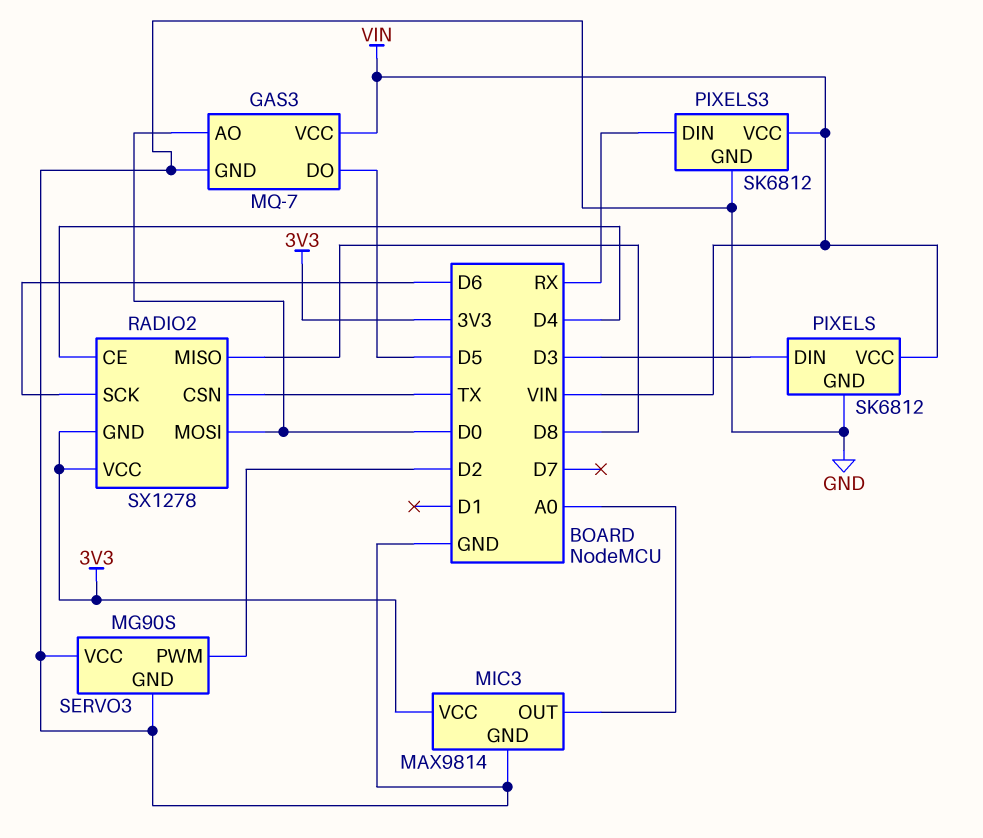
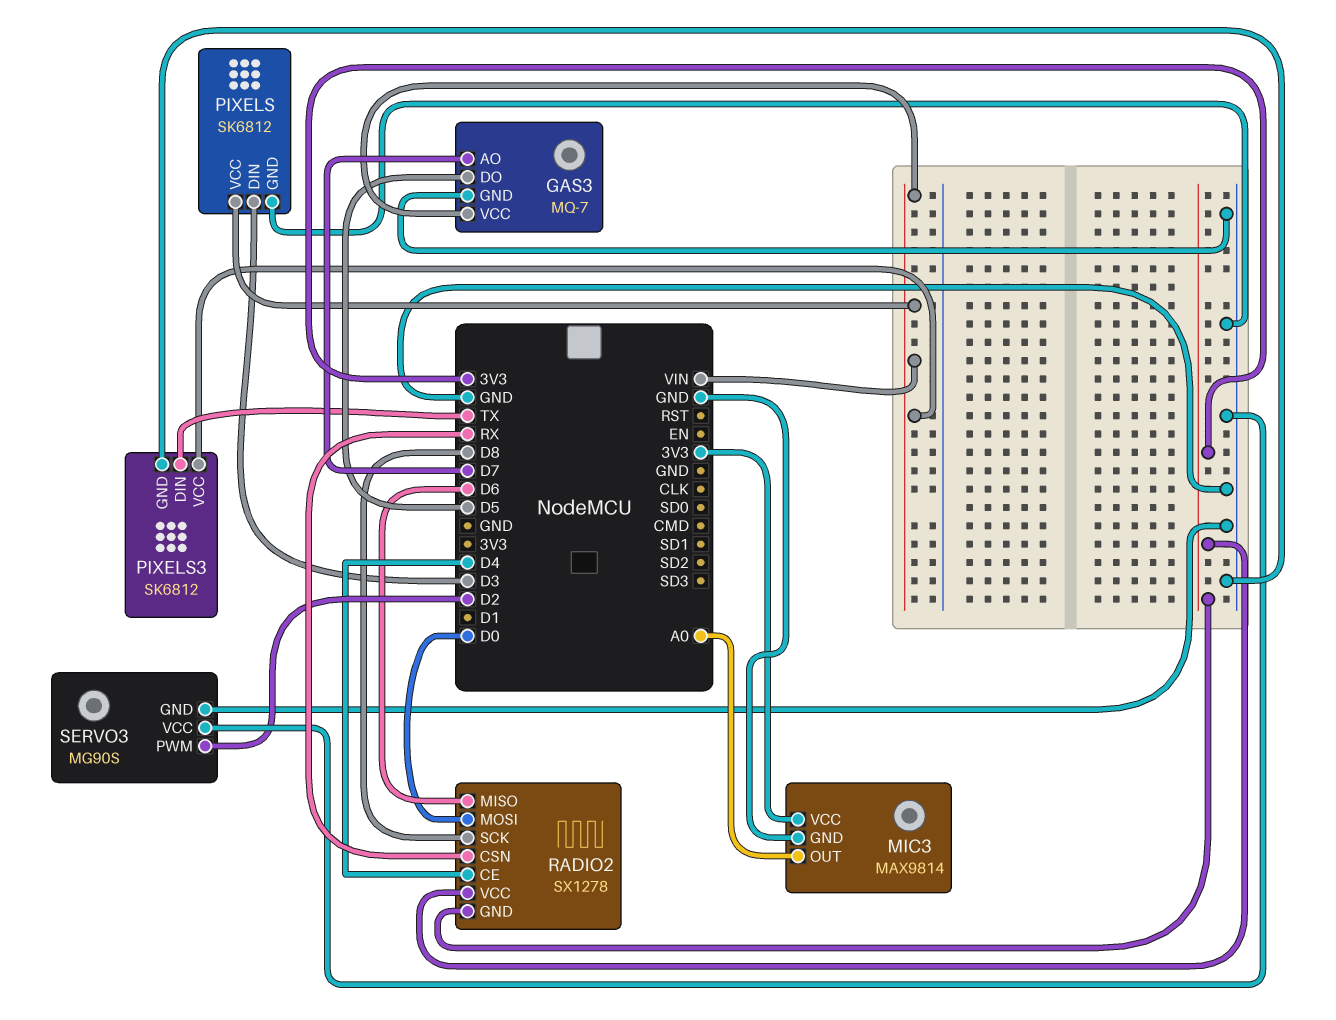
GAS3 pin AO: D0 -> D7
PIXELS3 pin DIN: RX -> TX
RADIO2 pin CSN: TX -> RX
RADIO2 pin MISO: D8 -> D6
RADIO2 pin SCK: D6 -> D8

